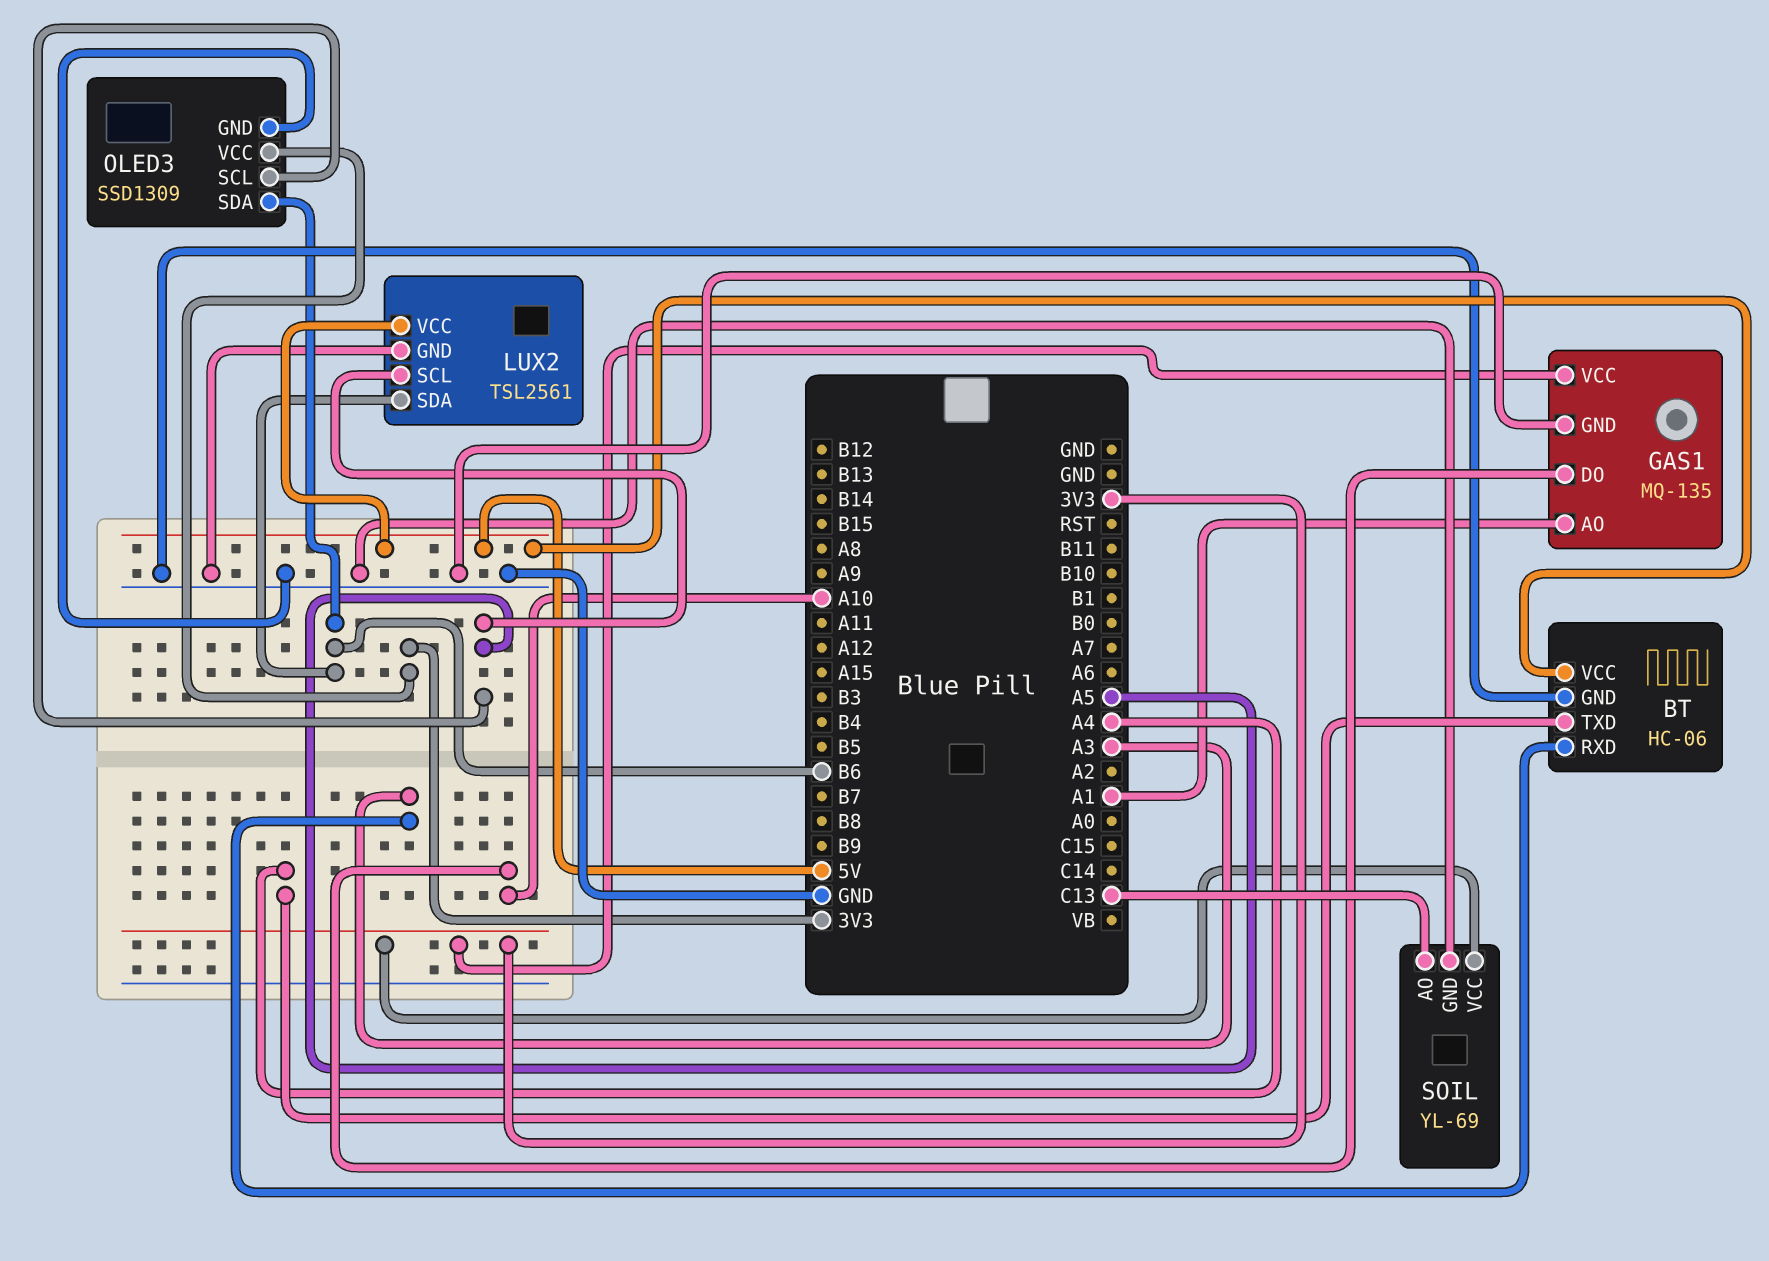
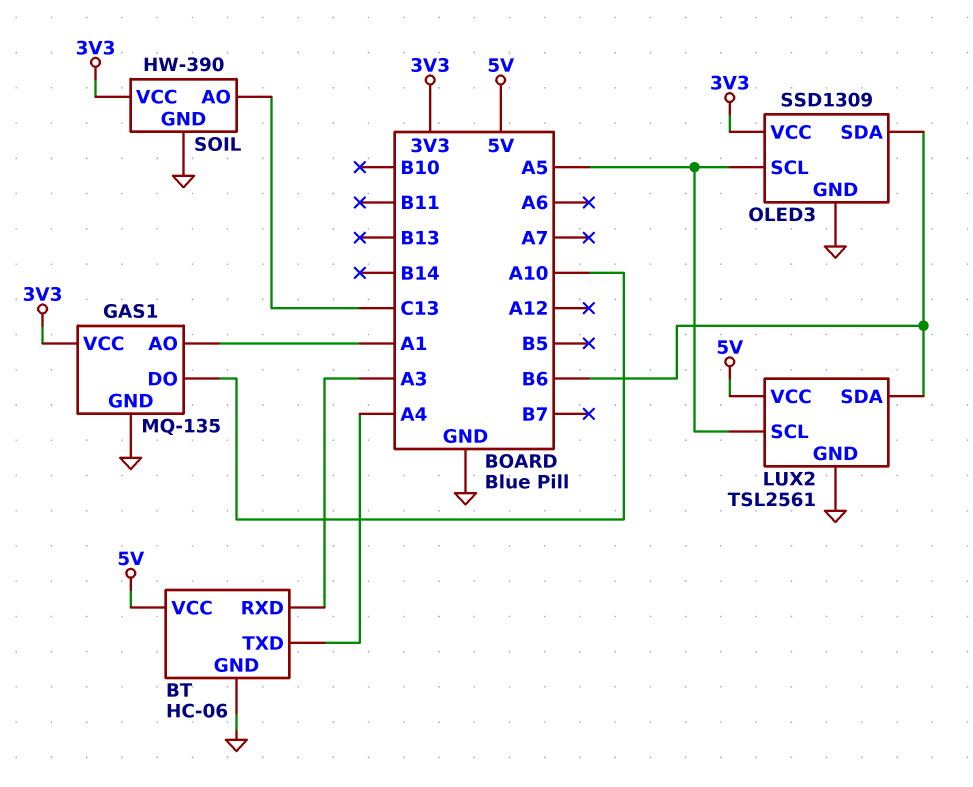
SOIL: YL-69 -> HW-390

